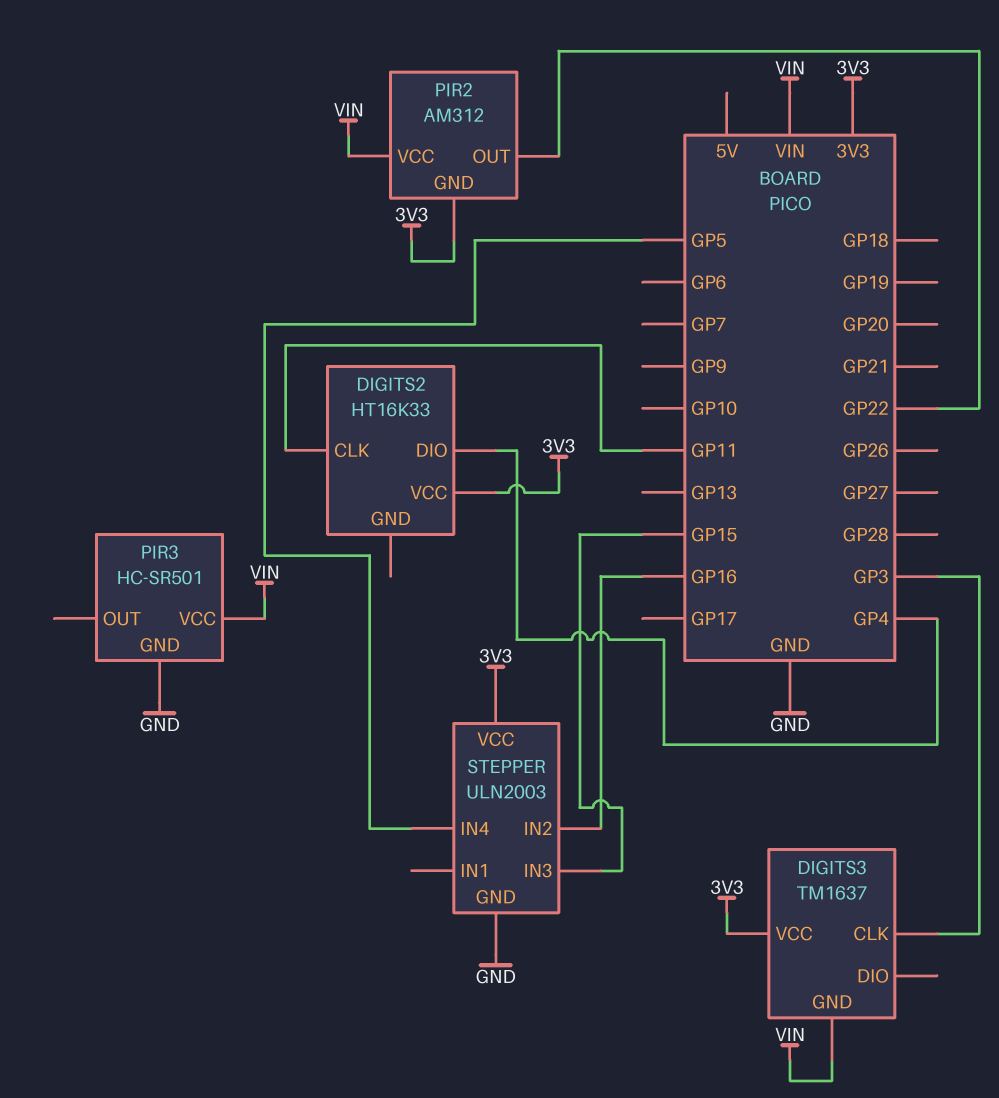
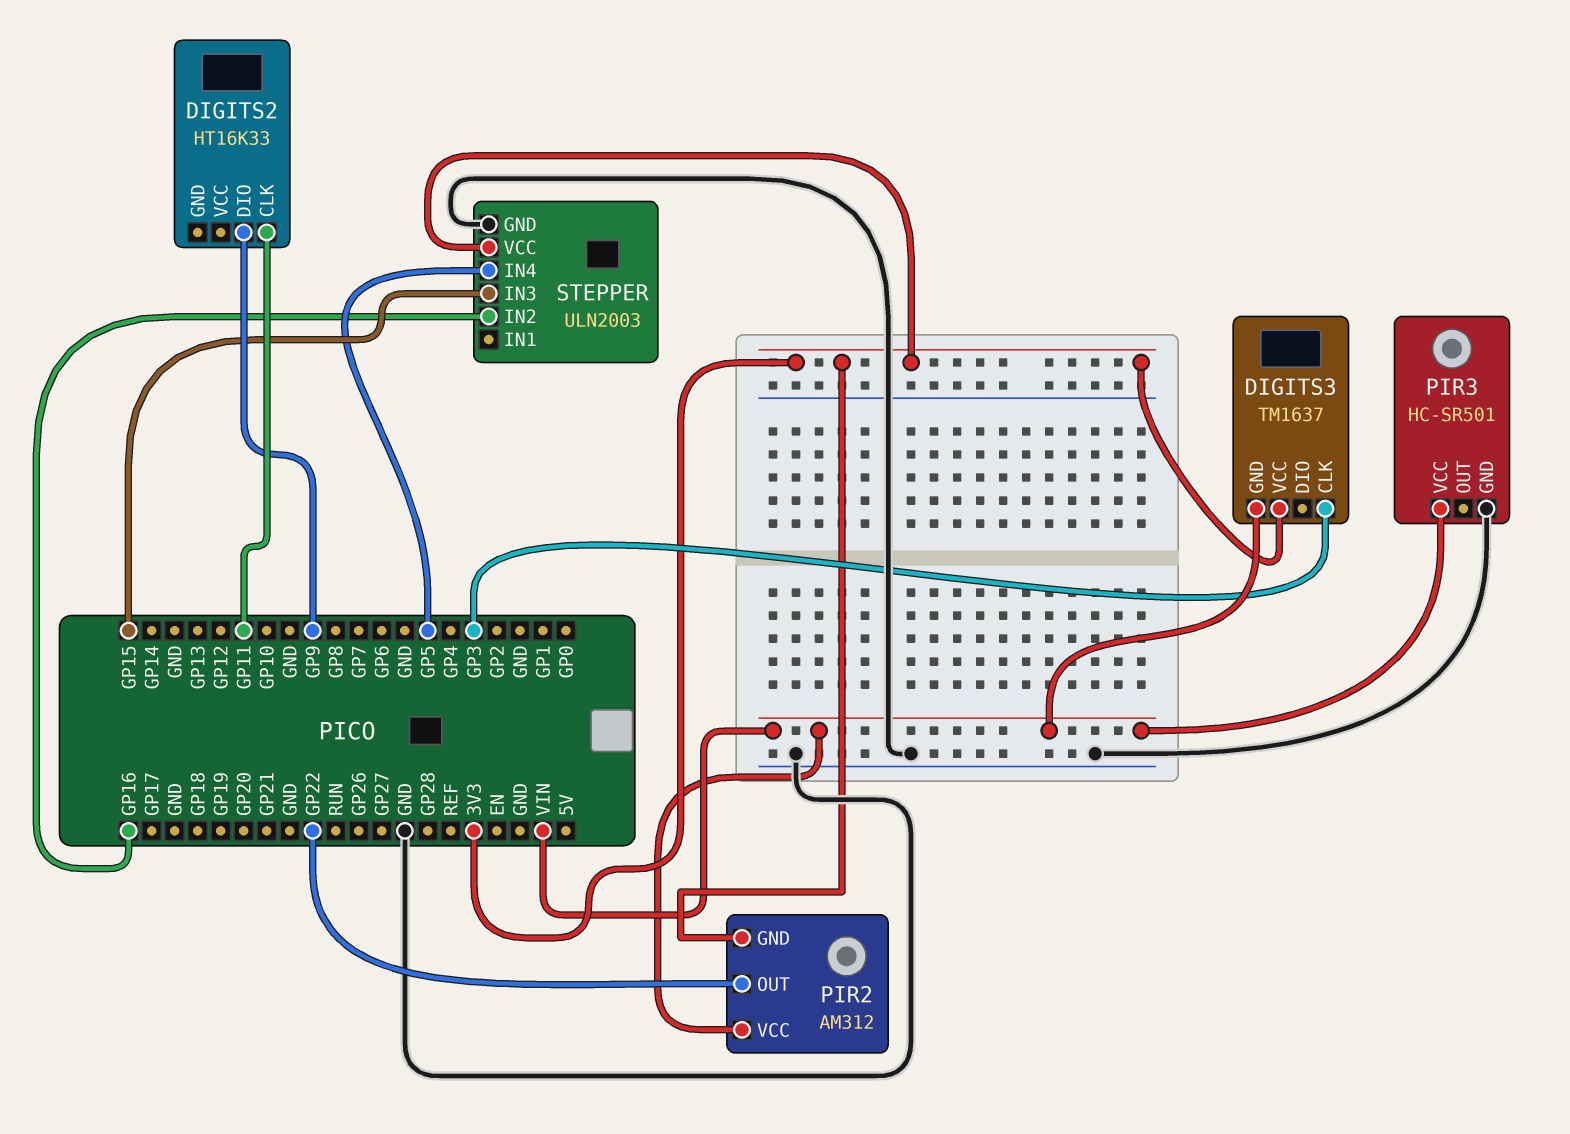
DIGITS2 pin DIO: GP4 -> GP9
DIGITS2 pin VCC: 3V3 -> none

